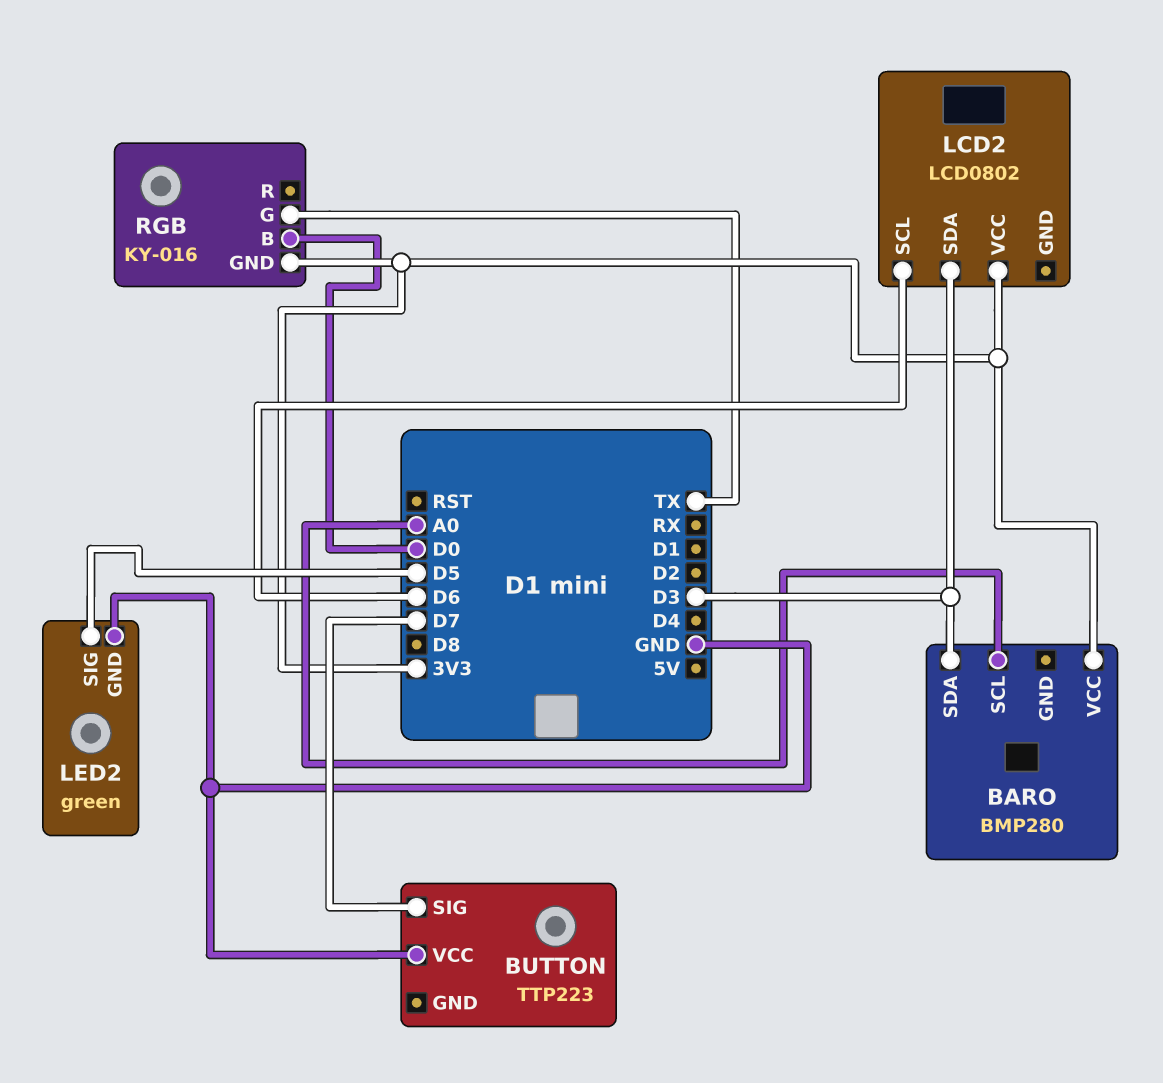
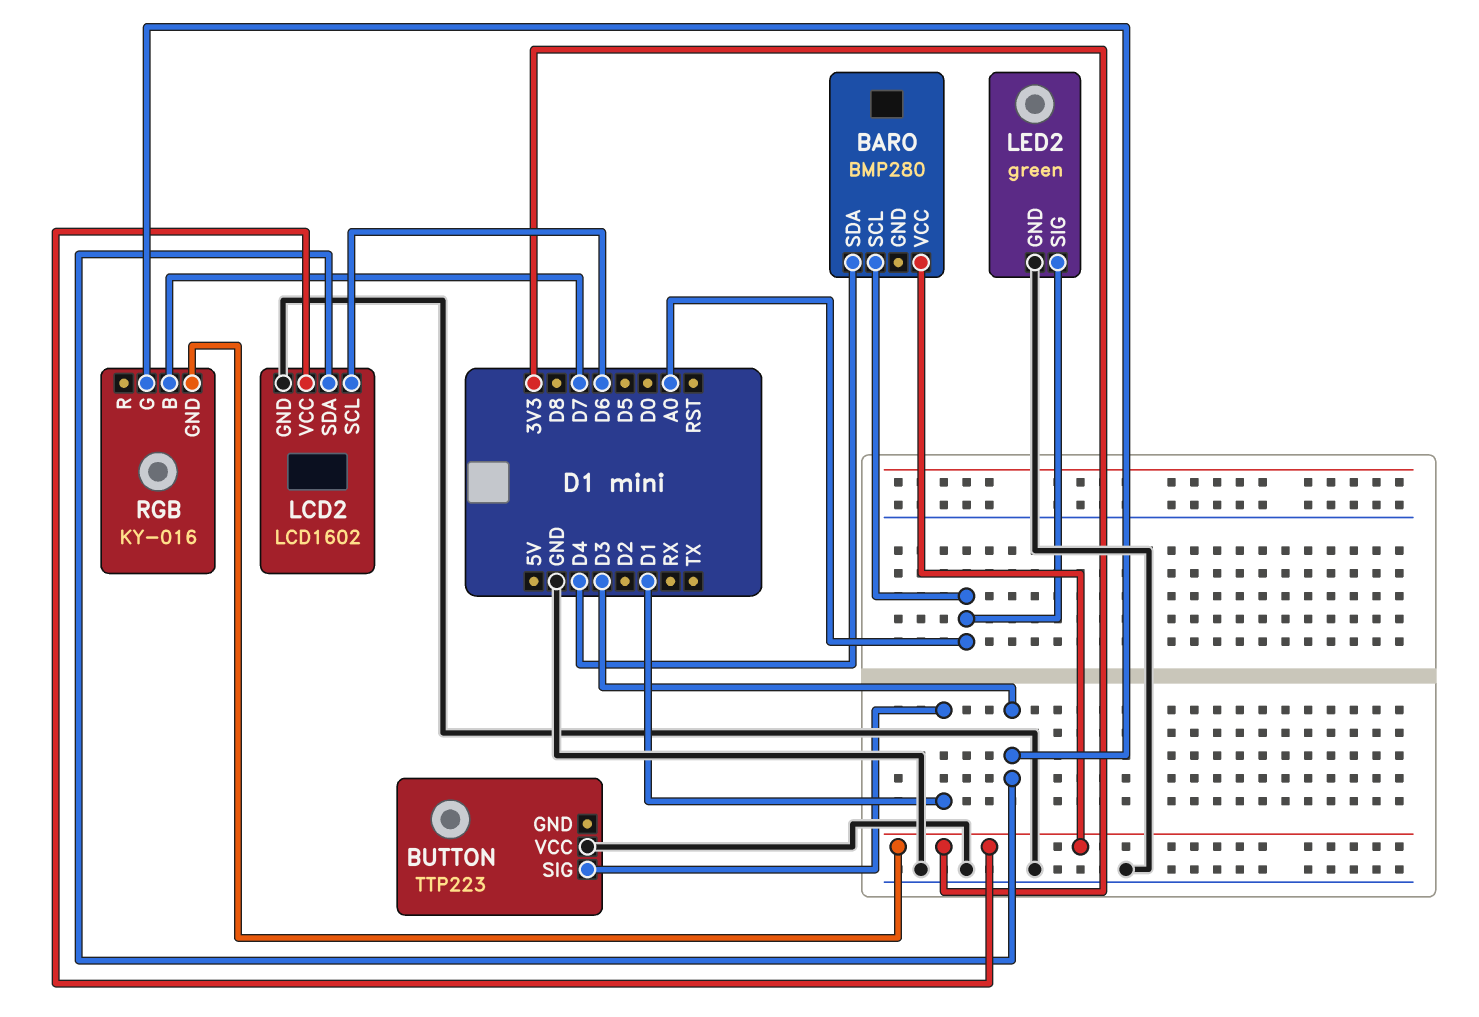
BARO pin SDA: D3 -> D4
BUTTON pin SIG: D7 -> D1
LCD2: LCD0802 -> LCD1602
LCD2 pin GND: none -> GND
LED2 pin SIG: D5 -> A0
RGB pin B: D0 -> D7
RGB pin G: TX -> D3

